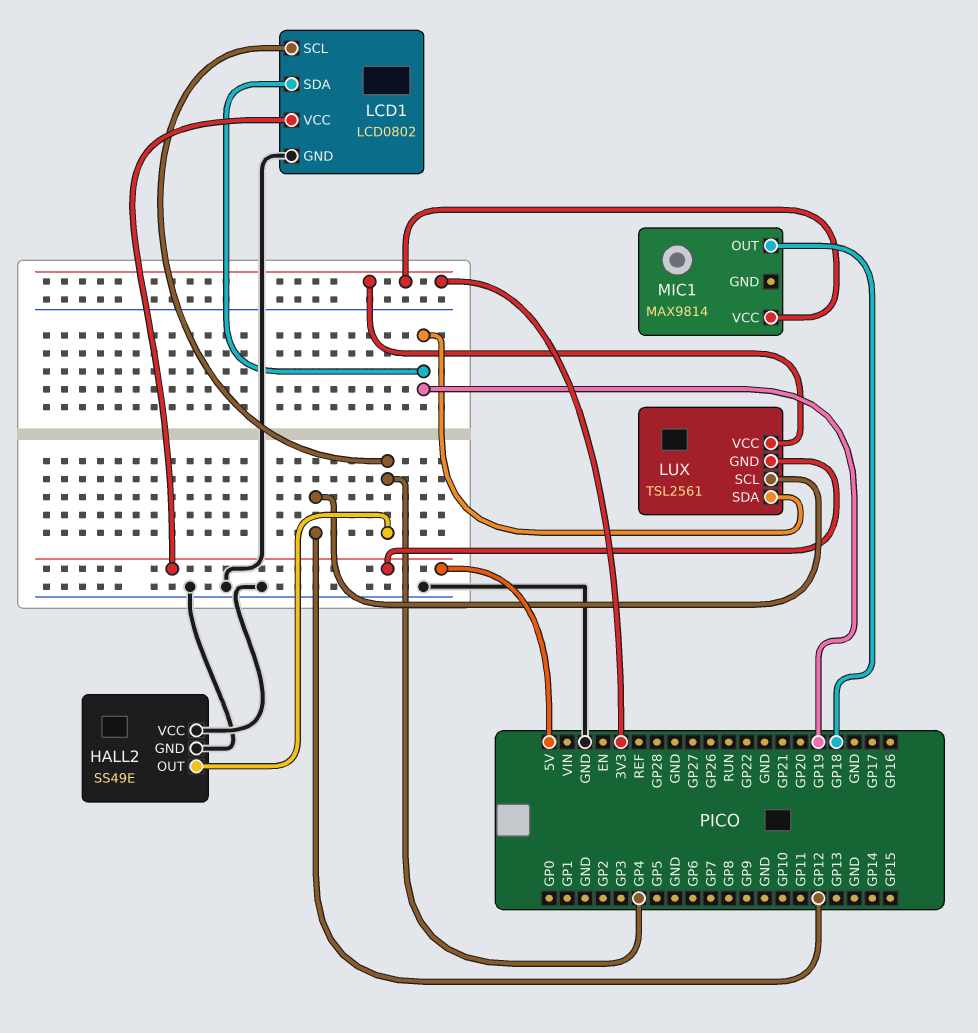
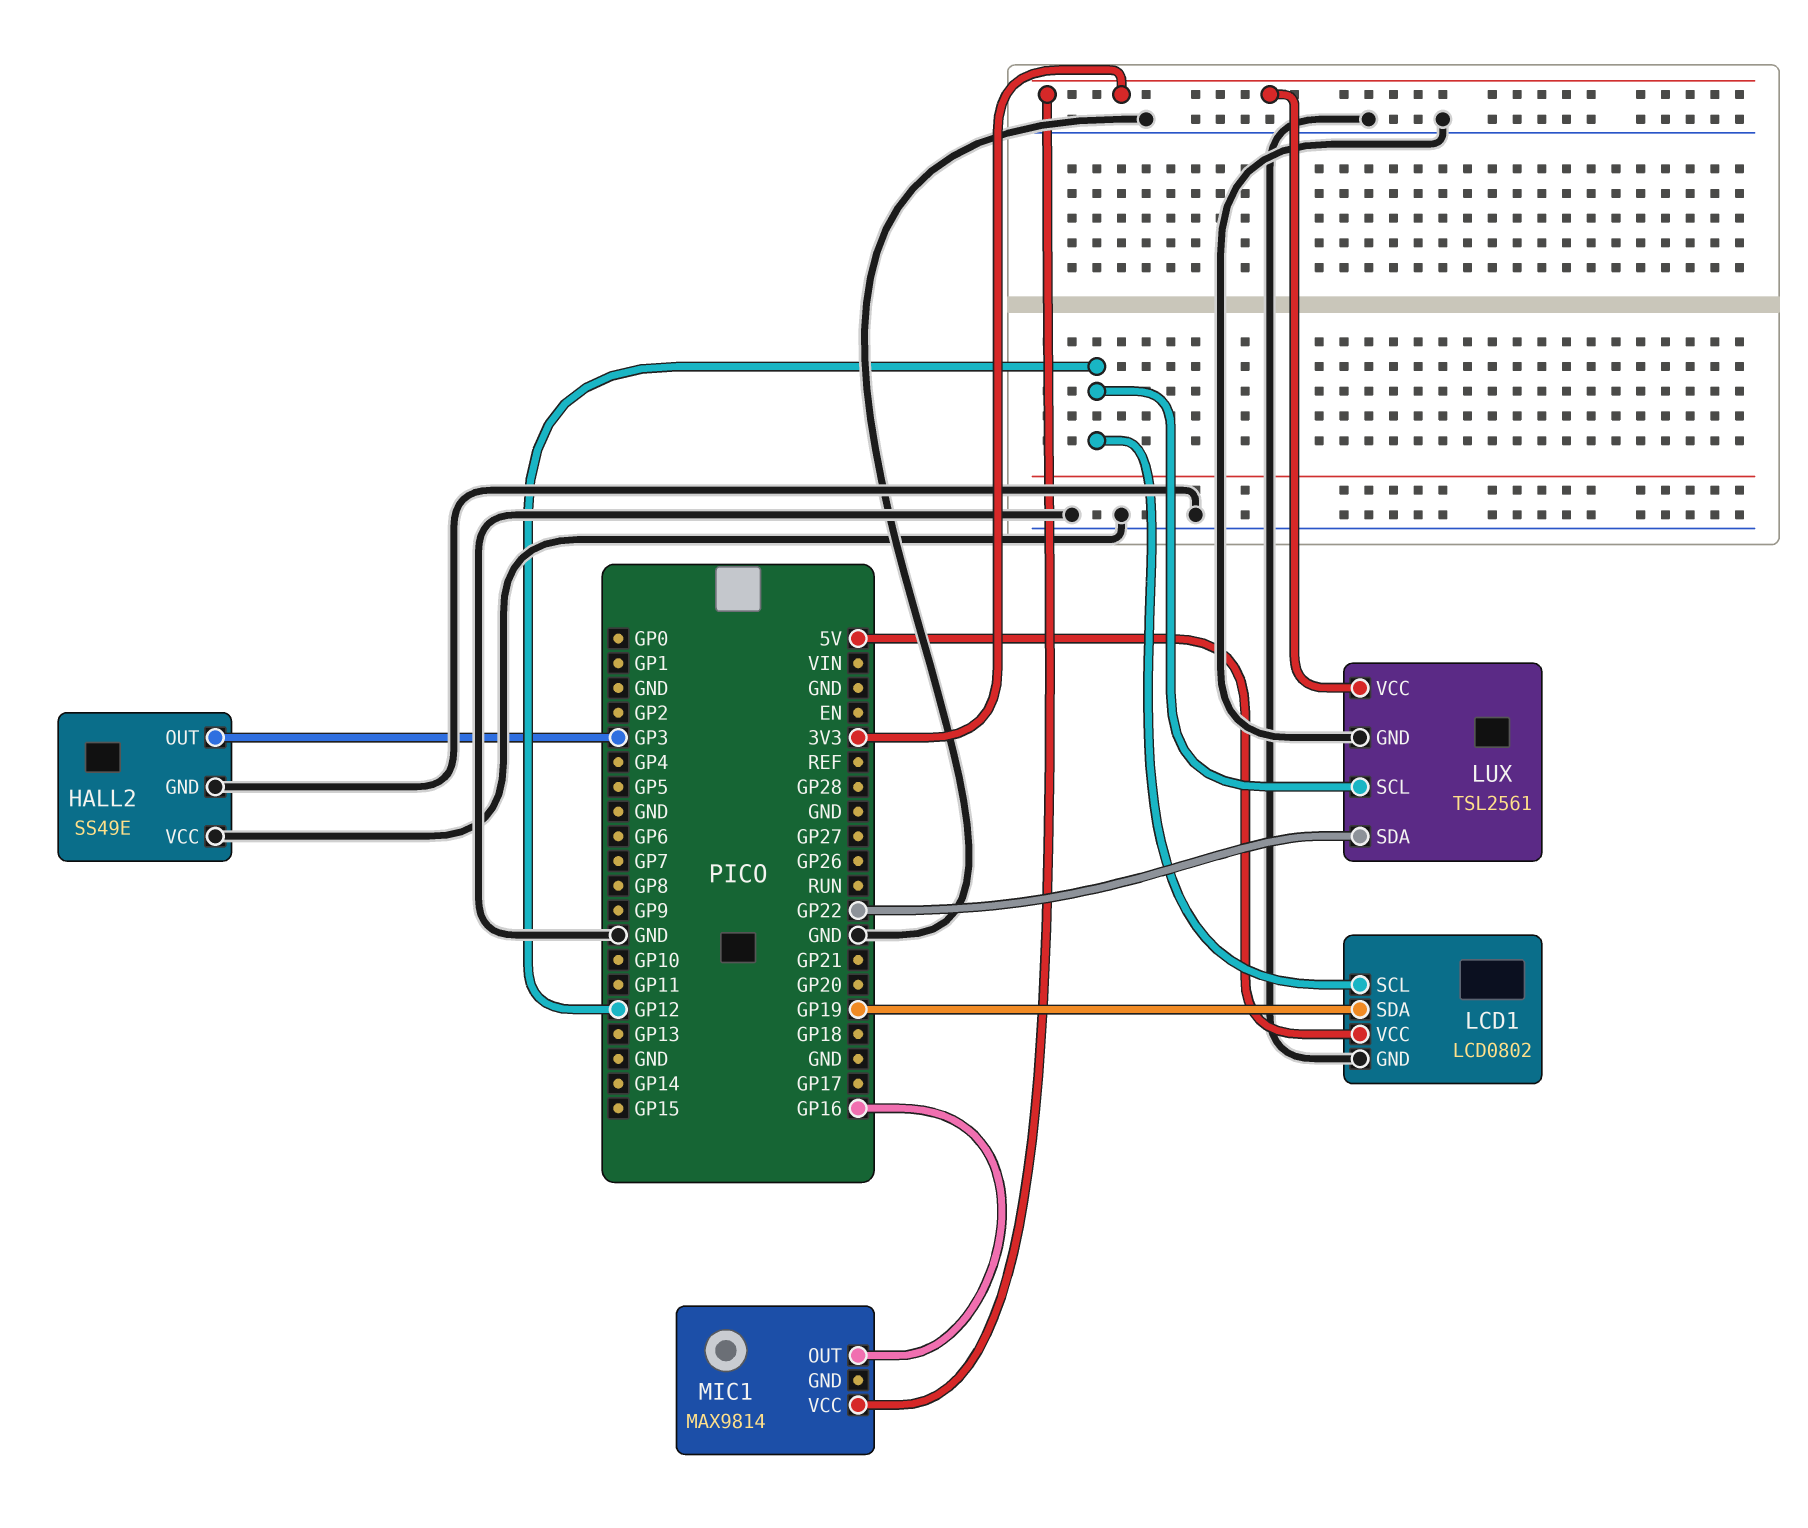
HALL2 pin OUT: GP4 -> GP3
LCD1 pin SCL: GP4 -> GP12
LUX pin GND: 5V -> GND
LUX pin SDA: GP19 -> GP22
MIC1 pin OUT: GP18 -> GP16

